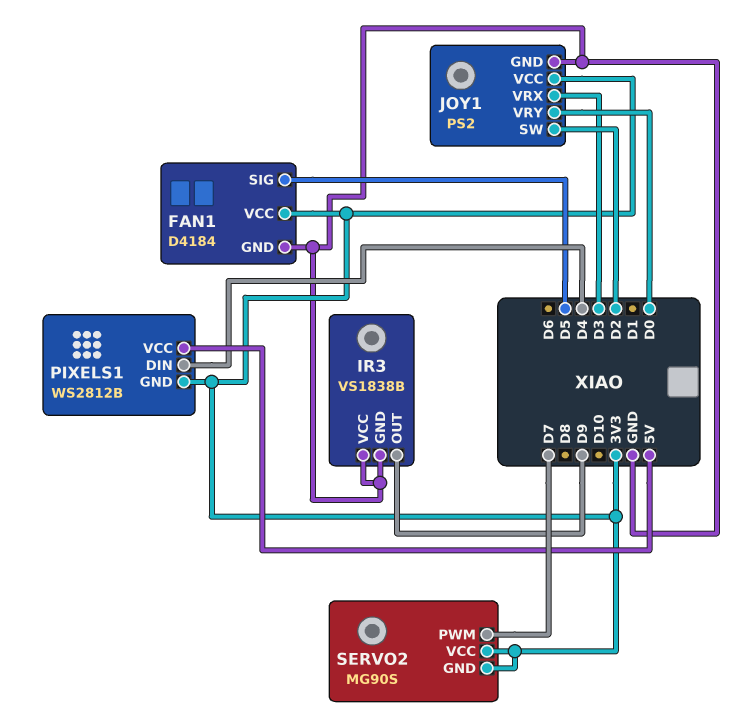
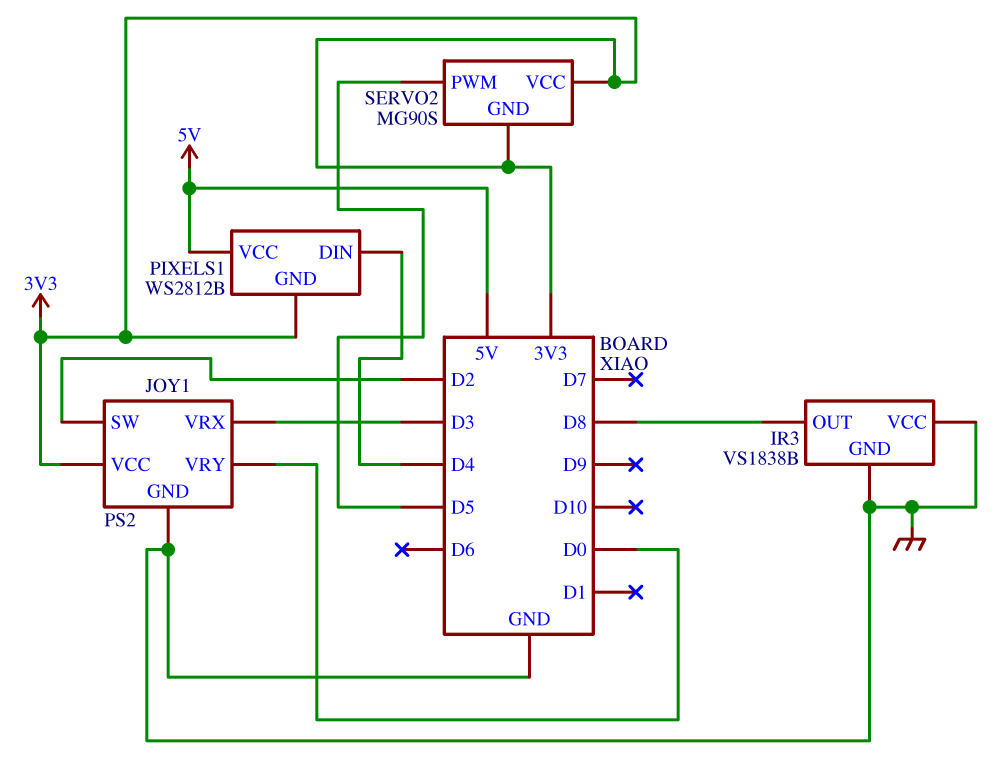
FAN1: D4184 -> none
FAN1 pin GND: GND -> none
FAN1 pin SIG: D5 -> none
FAN1 pin VCC: 3V3 -> none
IR3 pin OUT: D9 -> D8
SERVO2 pin PWM: D7 -> D5

